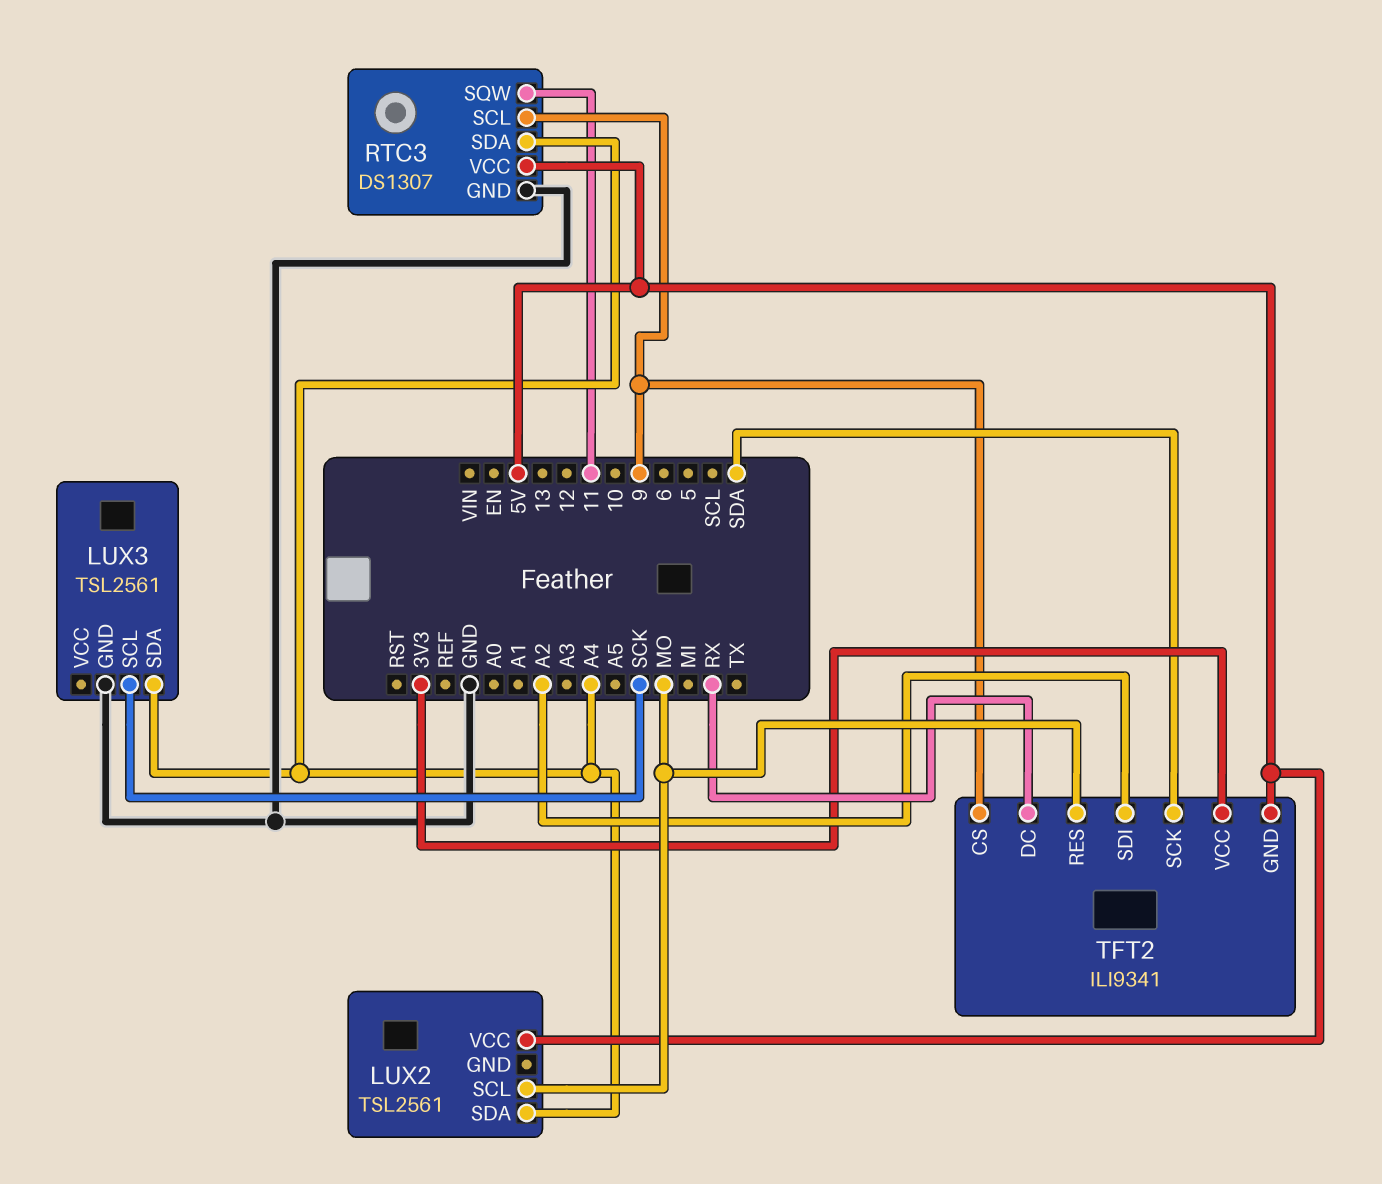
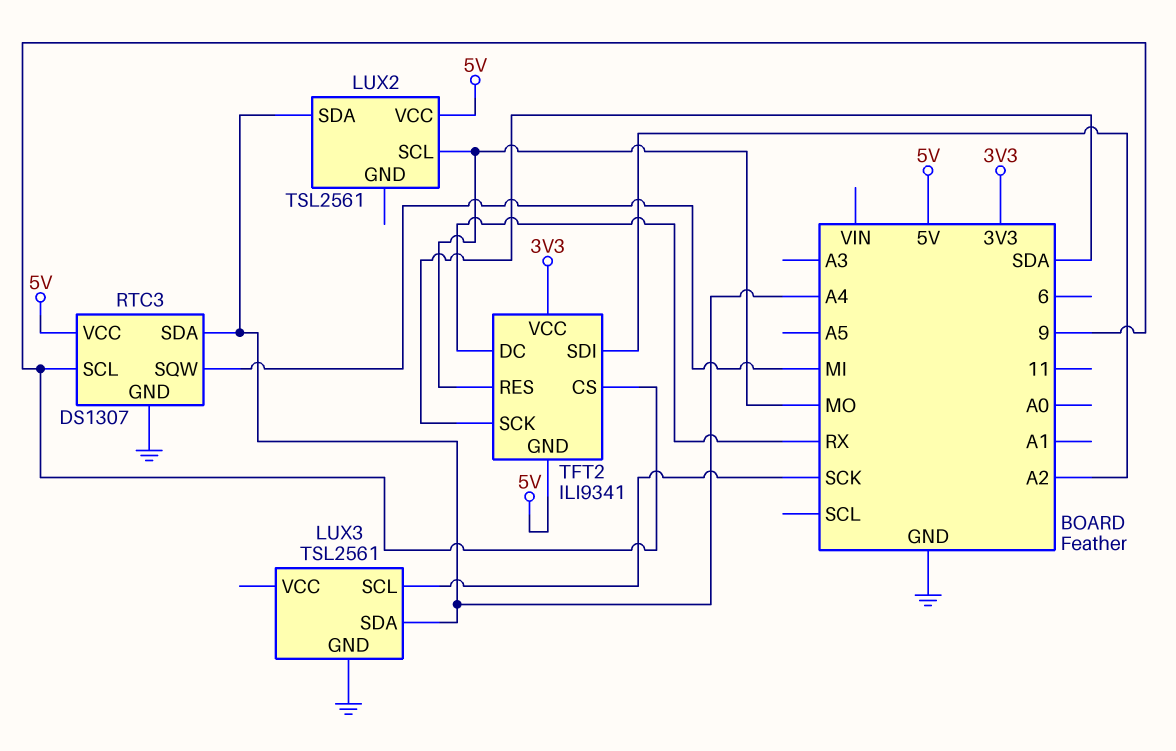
RTC3 pin SQW: 11 -> MI

